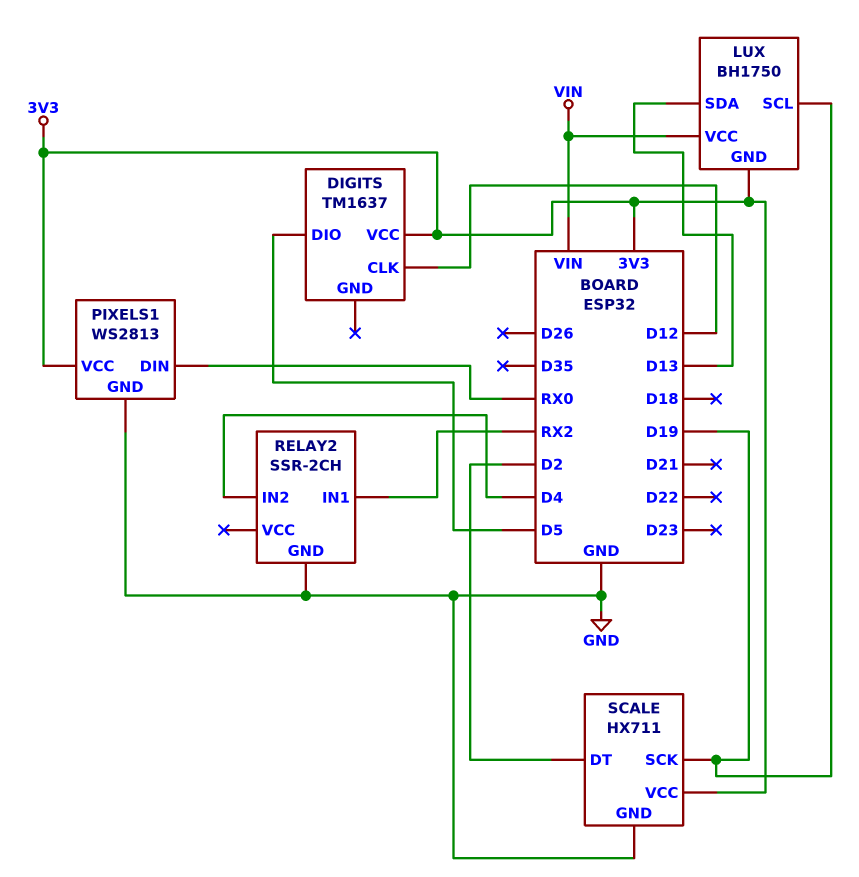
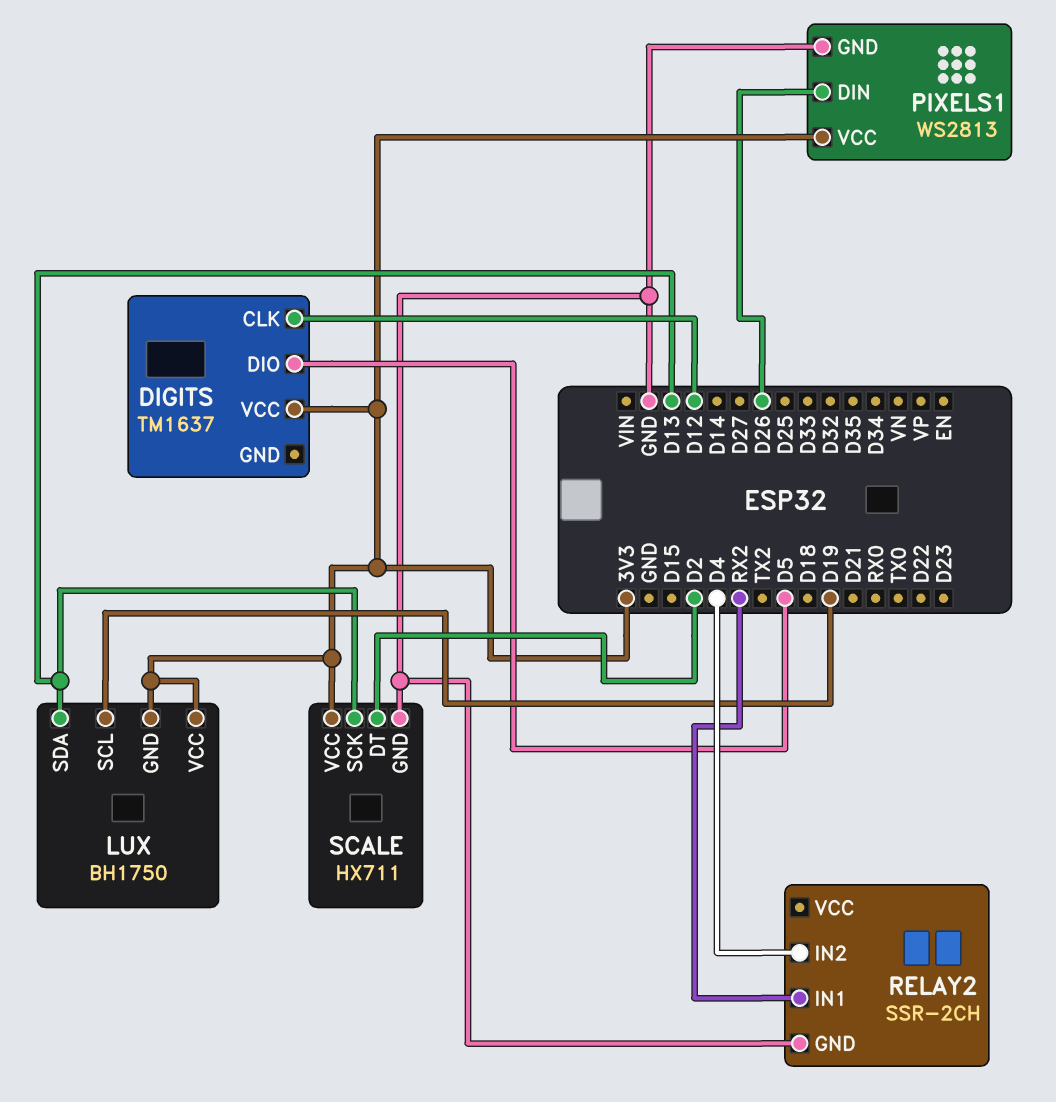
LUX pin VCC: VIN -> 3V3
PIXELS1 pin DIN: RX0 -> D26
SCALE pin SCK: D19 -> D13

